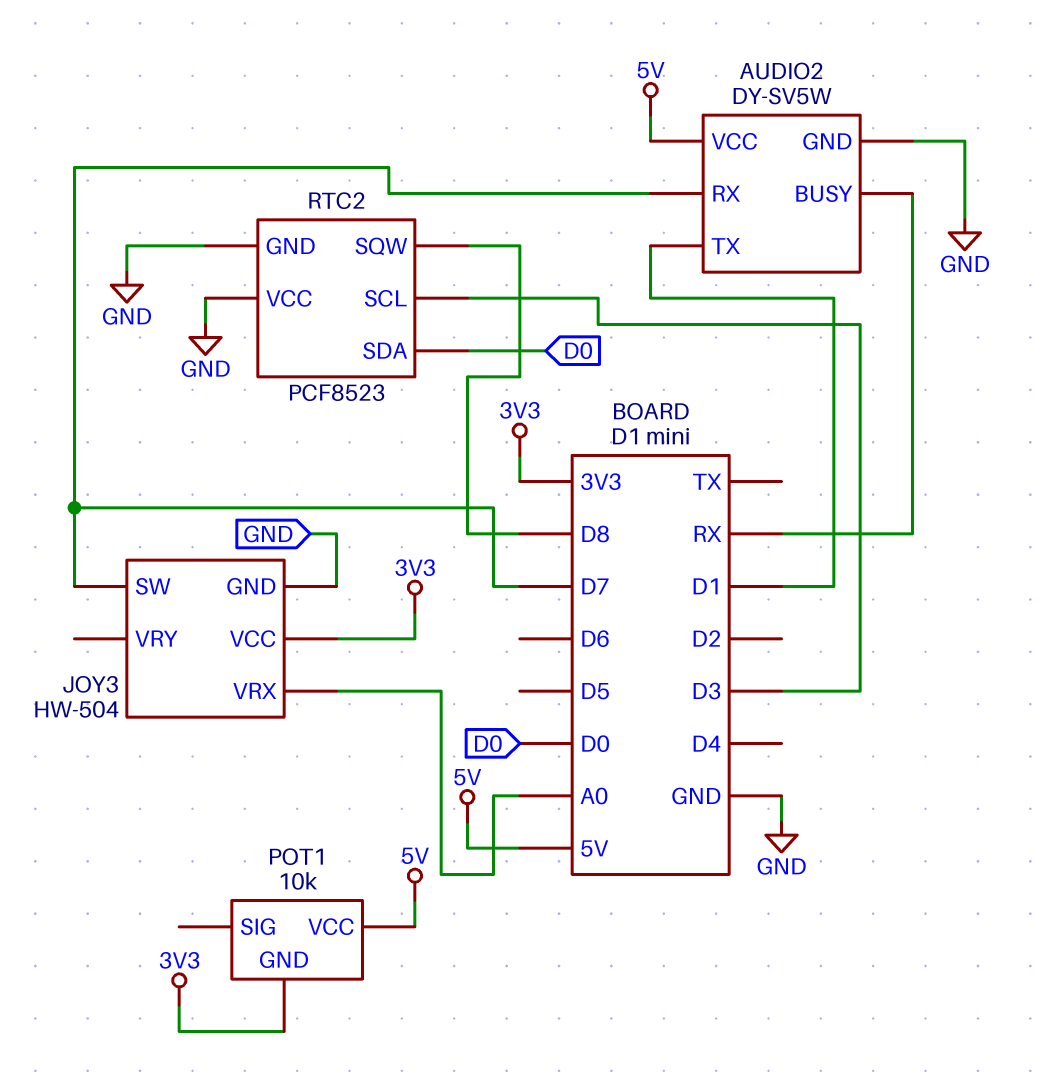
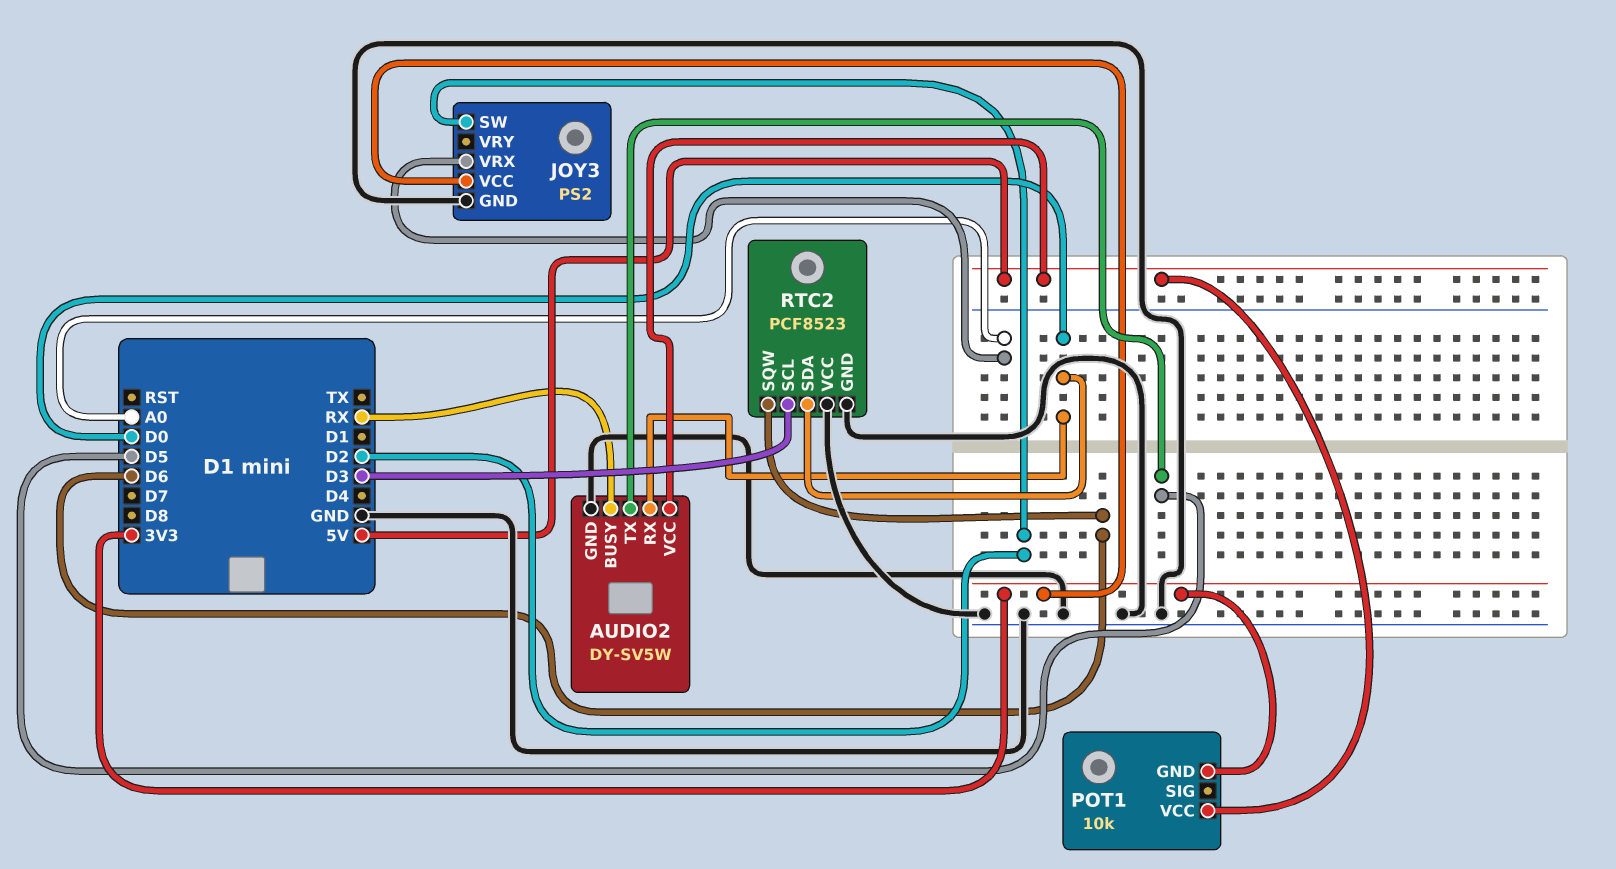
AUDIO2 pin RX: D7 -> D0
AUDIO2 pin TX: D1 -> D5
JOY3: HW-504 -> PS2
JOY3 pin SW: D7 -> D2
RTC2 pin SQW: D8 -> D6

